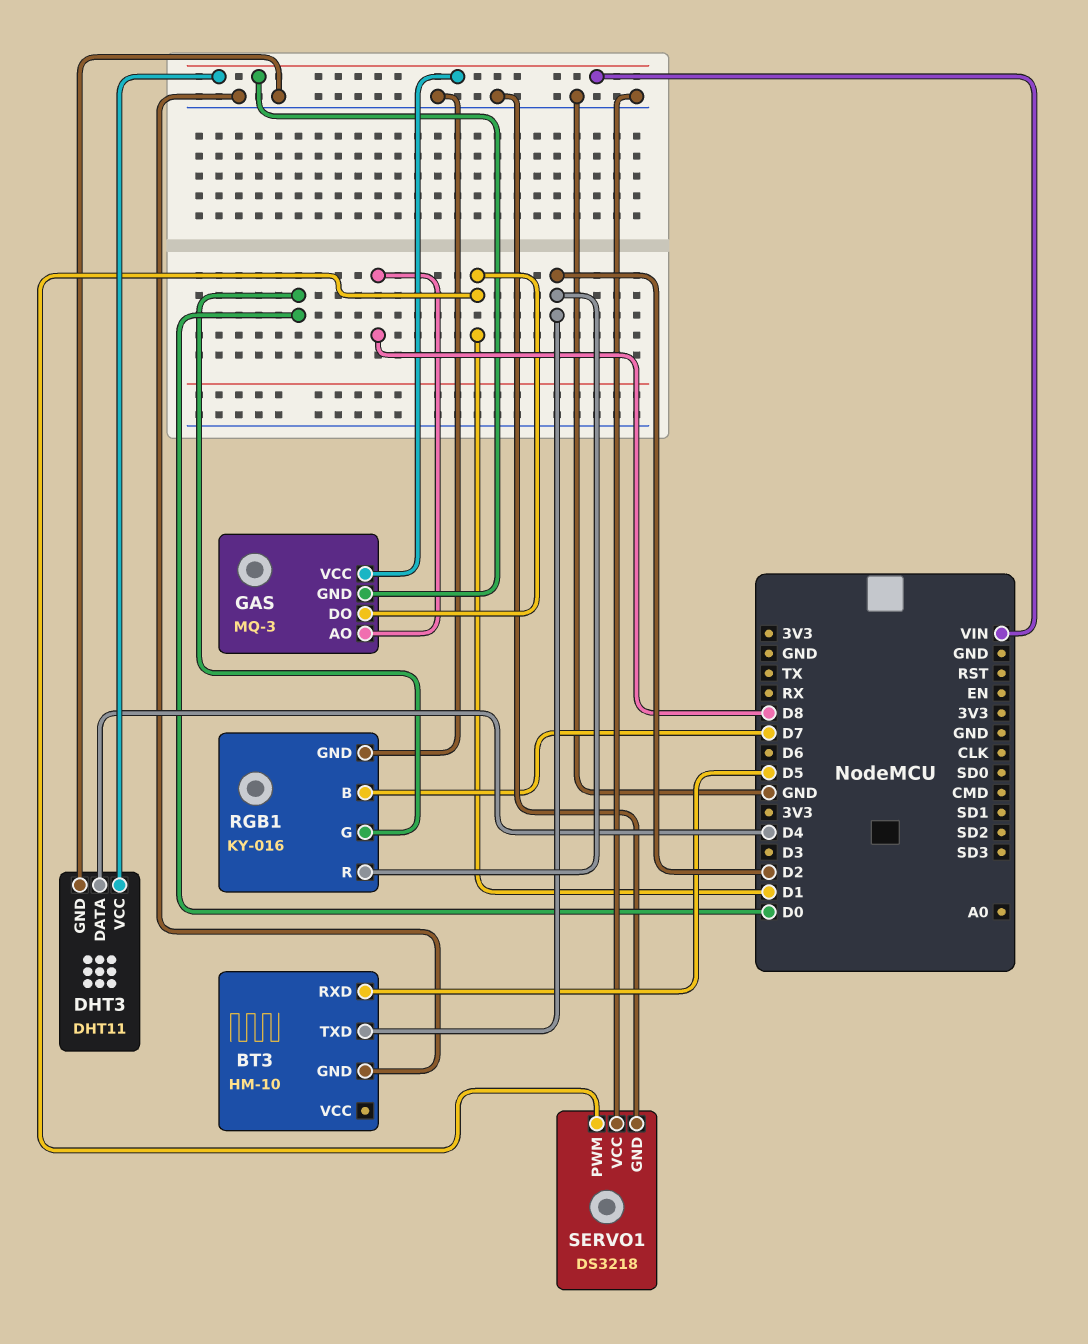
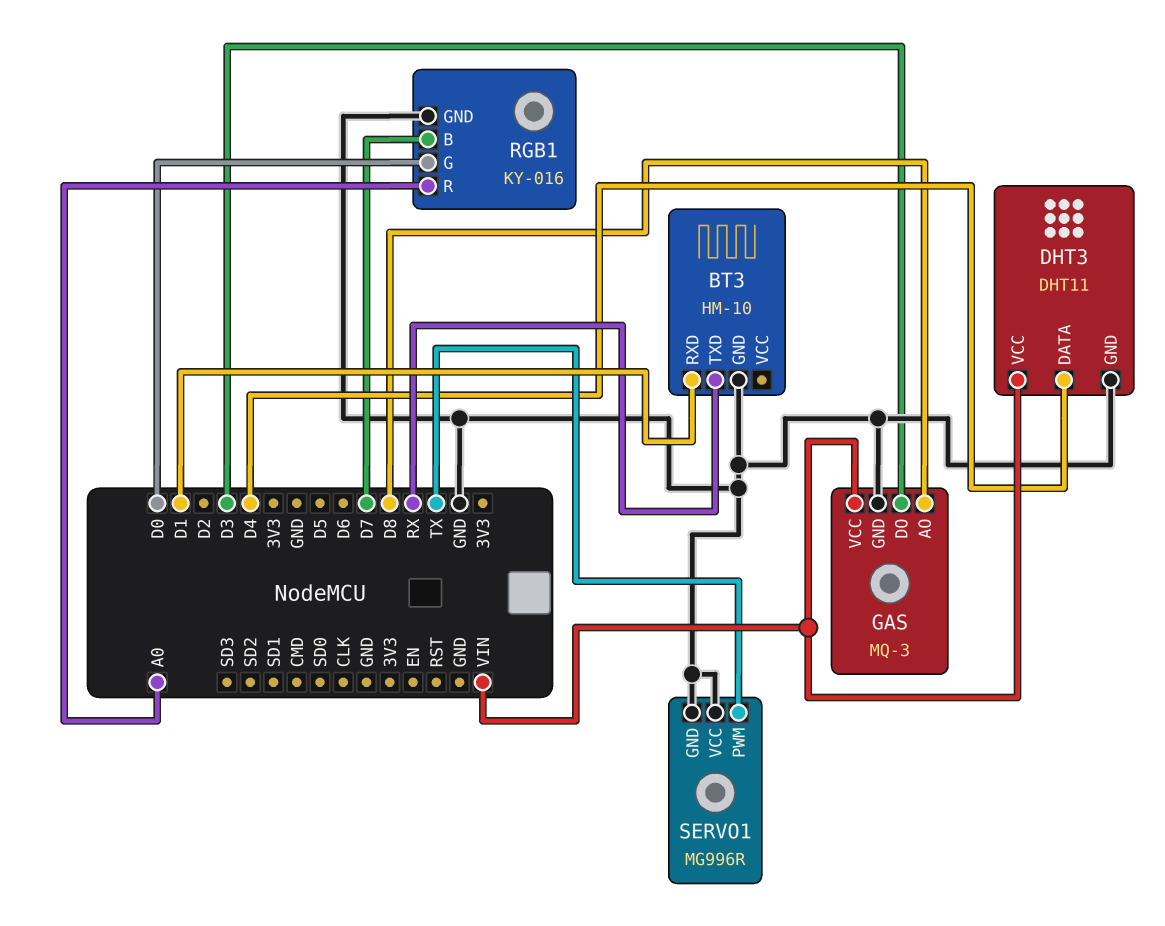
BT3 pin RXD: D5 -> D1
BT3 pin TXD: D2 -> RX
GAS pin DO: D1 -> D3
GAS pin GND: VIN -> GND
RGB1 pin R: D2 -> A0
SERVO1: DS3218 -> MG996R
SERVO1 pin PWM: D1 -> TX

